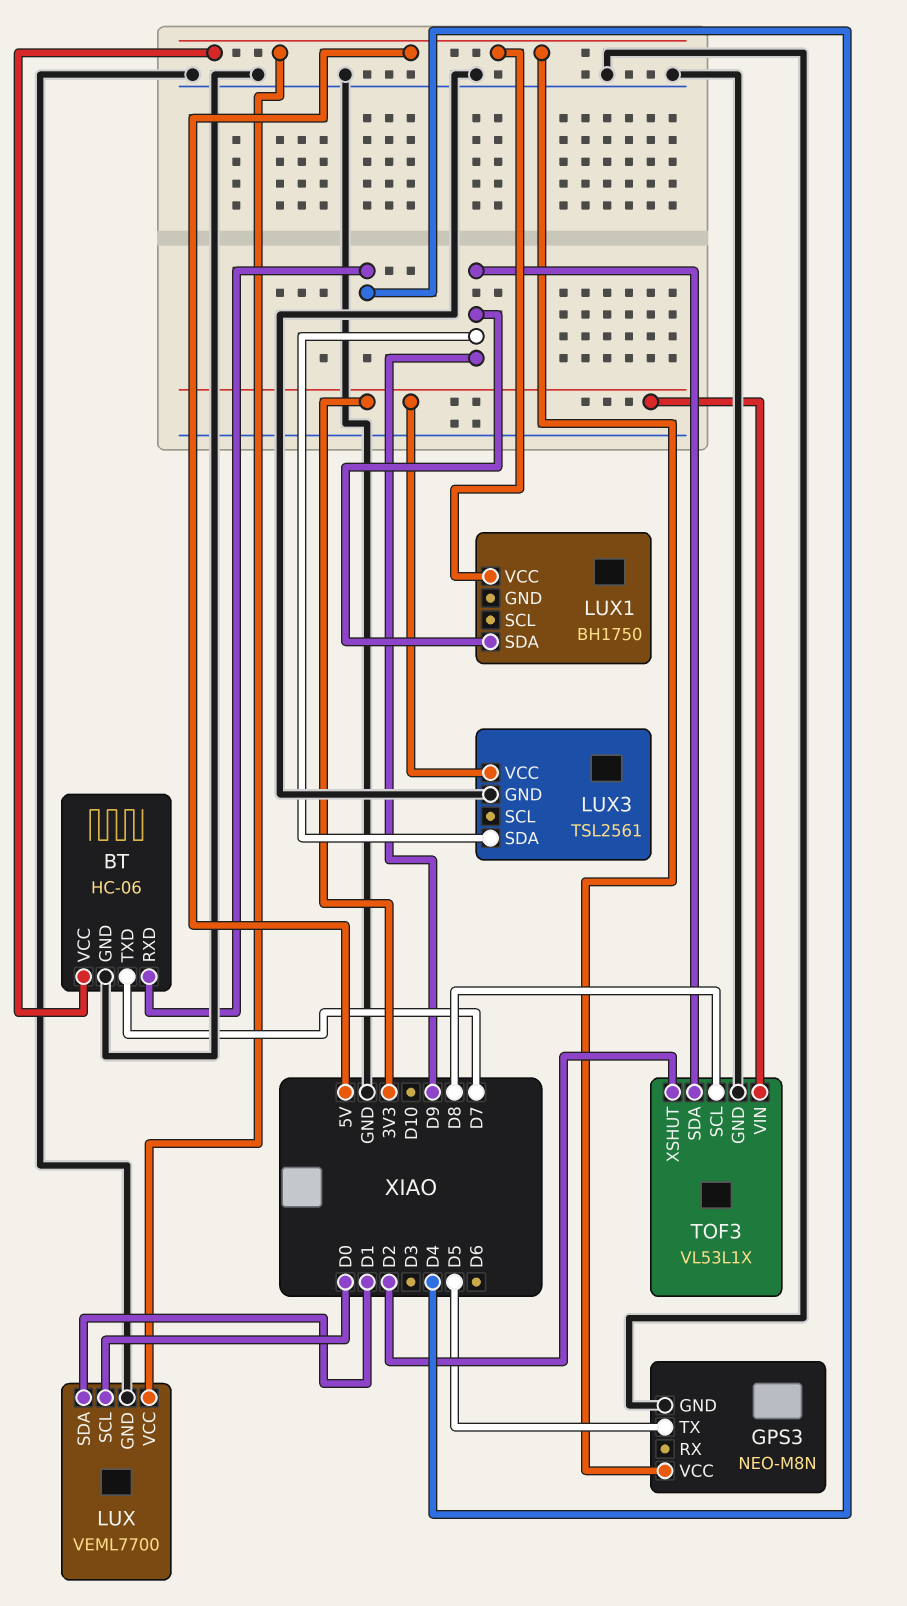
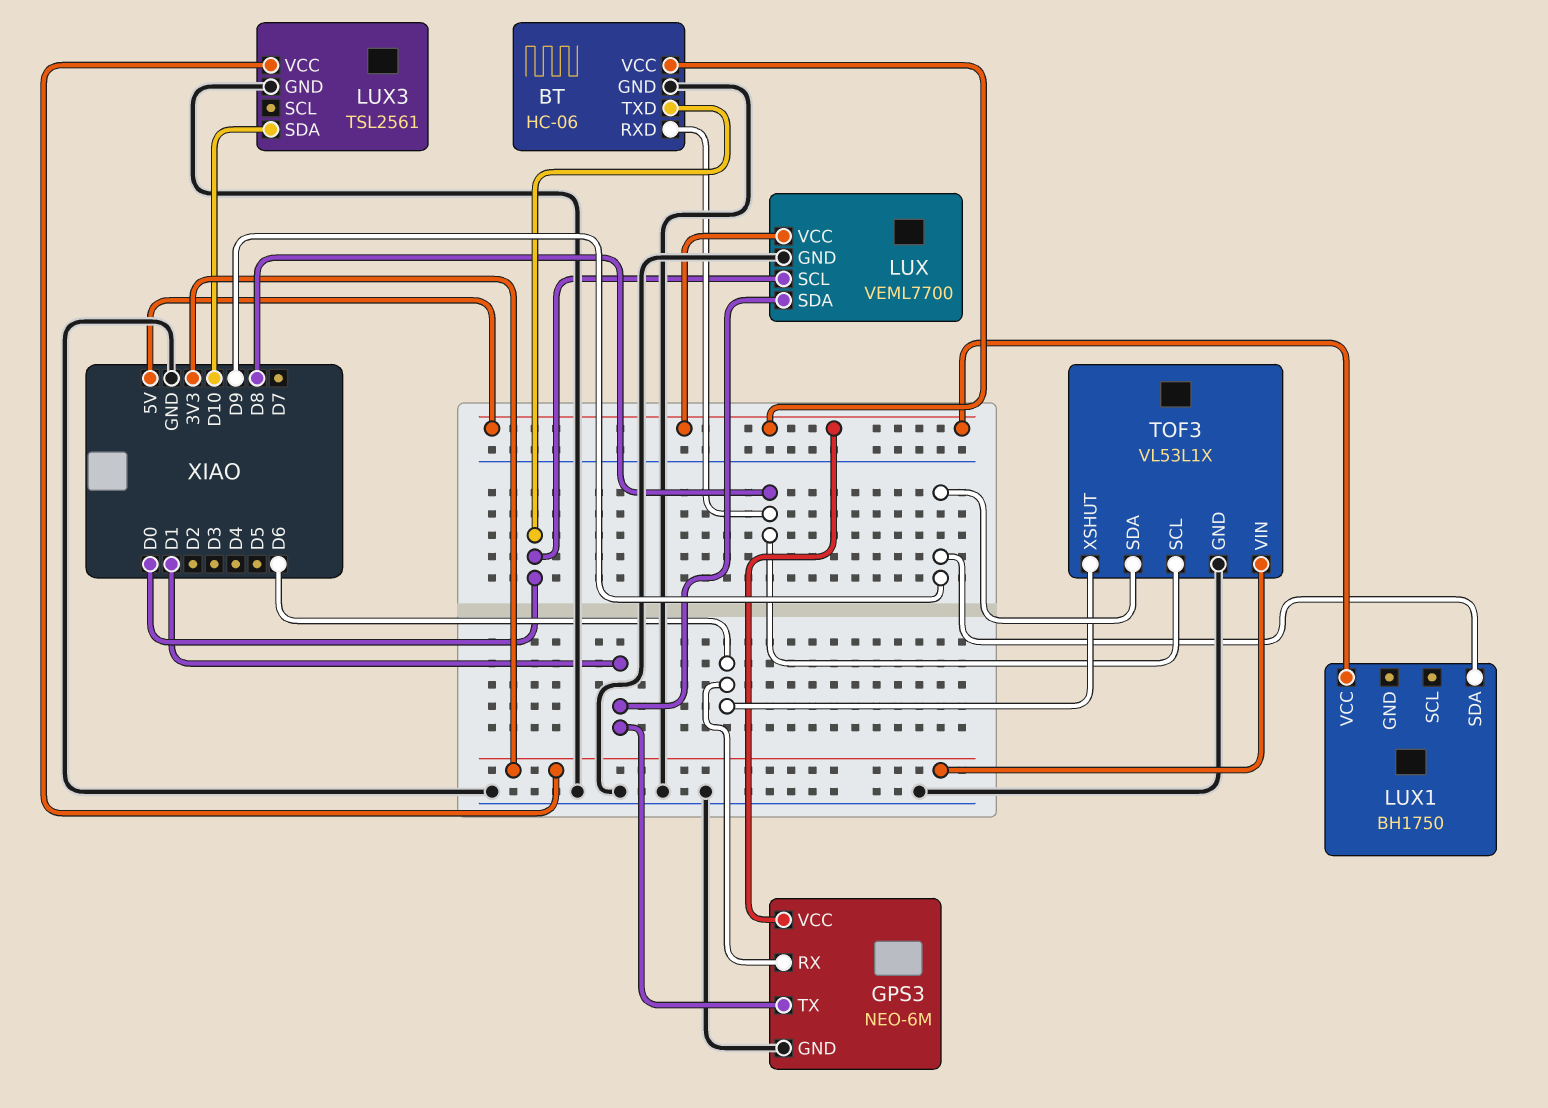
BT pin RXD: D4 -> D8
BT pin TXD: D7 -> D0
GPS3: NEO-M8N -> NEO-6M
GPS3 pin RX: none -> D6
GPS3 pin TX: D5 -> D1
LUX3 pin SDA: D9 -> D10
TOF3 pin XSHUT: D2 -> D6

